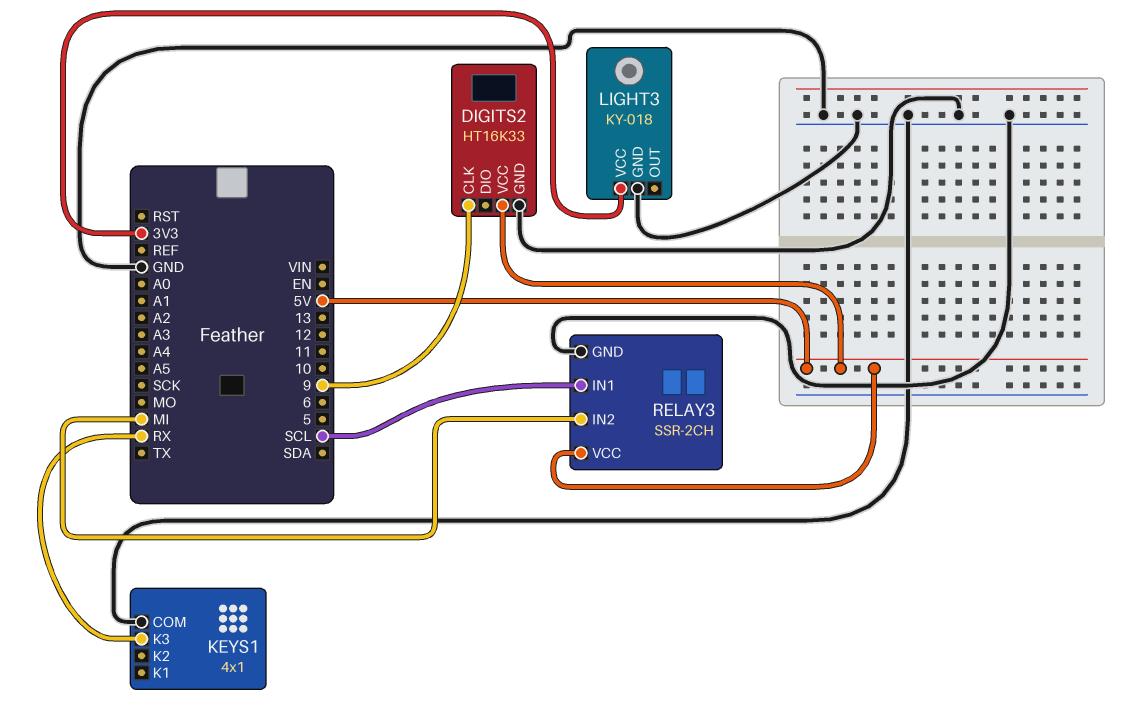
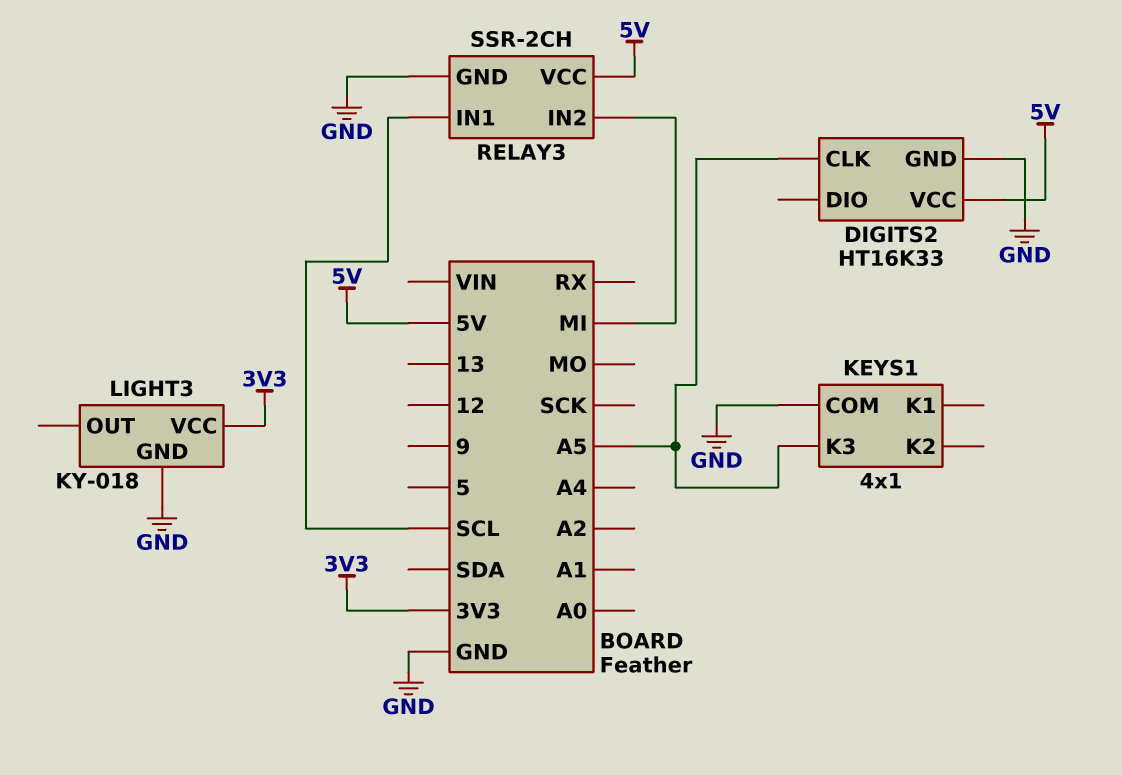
DIGITS2 pin CLK: 9 -> A5
KEYS1 pin K3: RX -> A5

